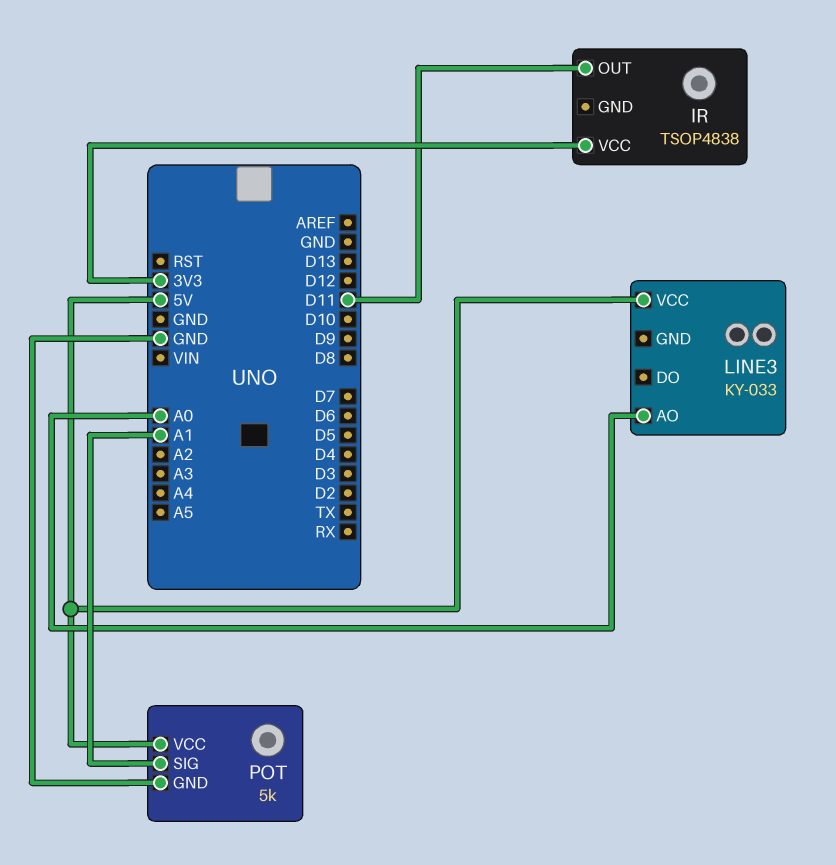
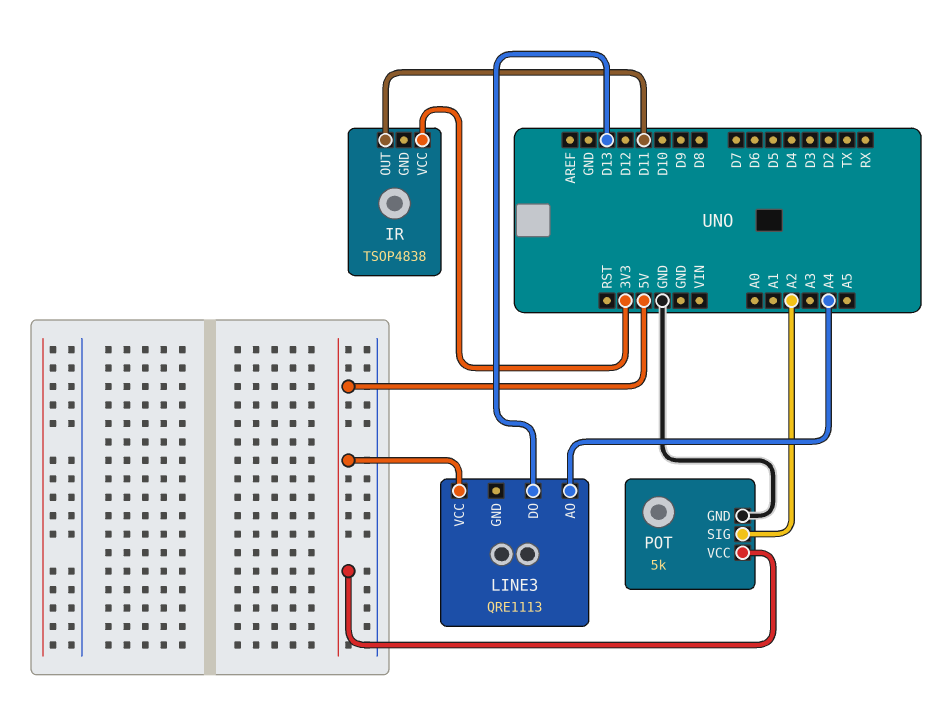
LINE3: KY-033 -> QRE1113
LINE3 pin AO: A0 -> A4
LINE3 pin DO: none -> D13
POT pin SIG: A1 -> A2

